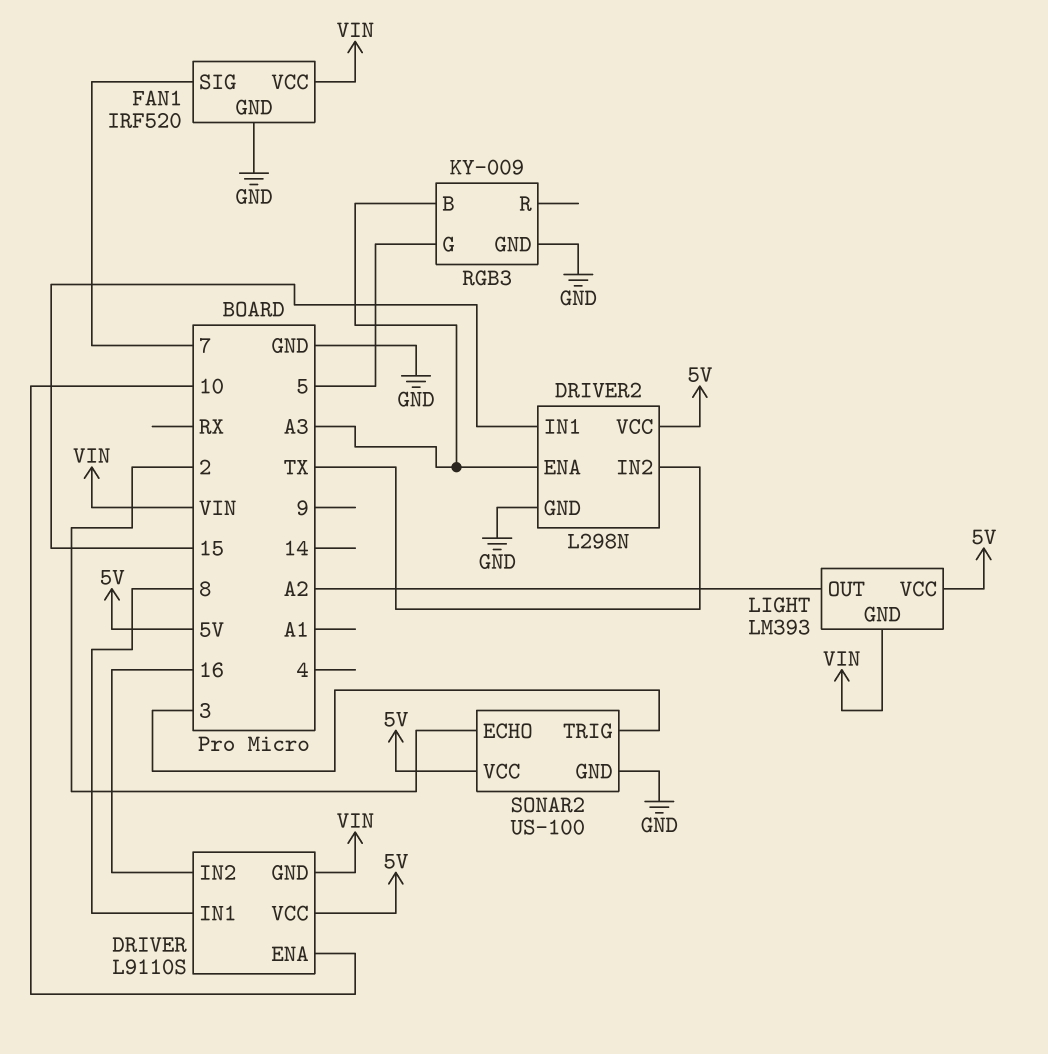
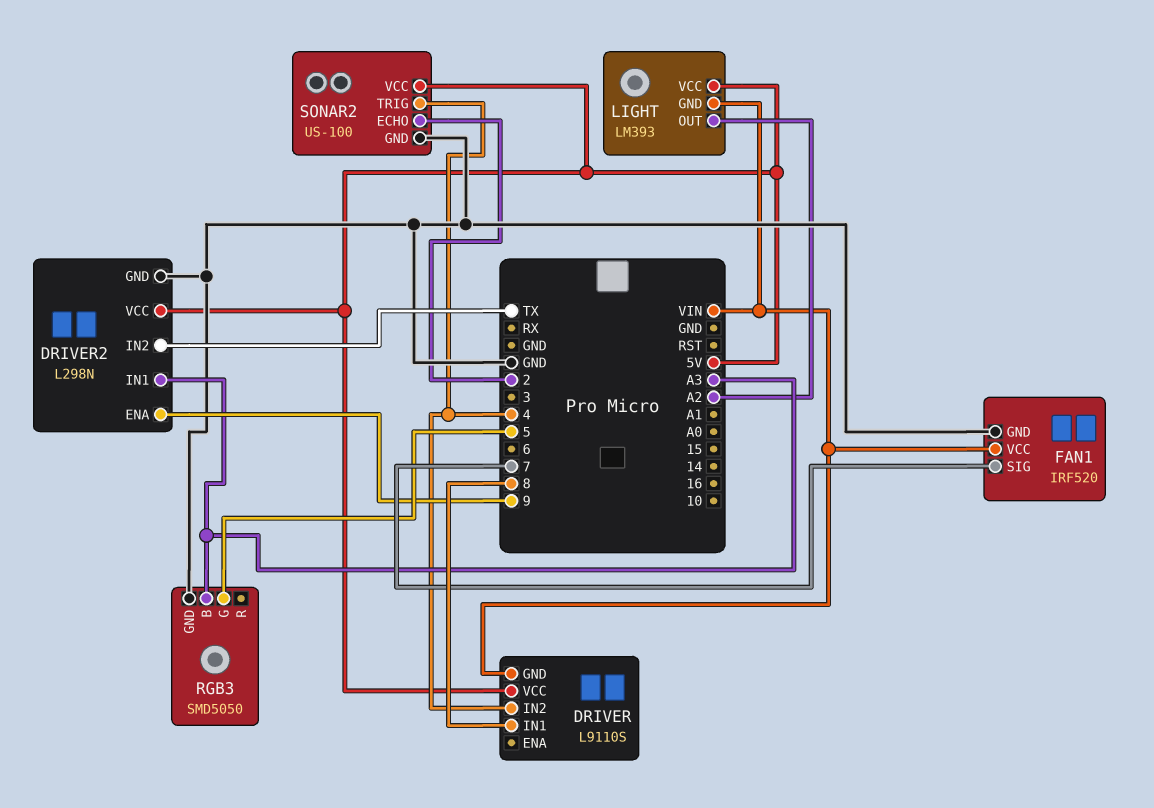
DRIVER pin ENA: 10 -> none
DRIVER pin IN2: 16 -> 4
DRIVER2 pin ENA: A3 -> 9
DRIVER2 pin IN1: 15 -> A3
RGB3: KY-009 -> SMD5050
SONAR2 pin TRIG: 3 -> 4

